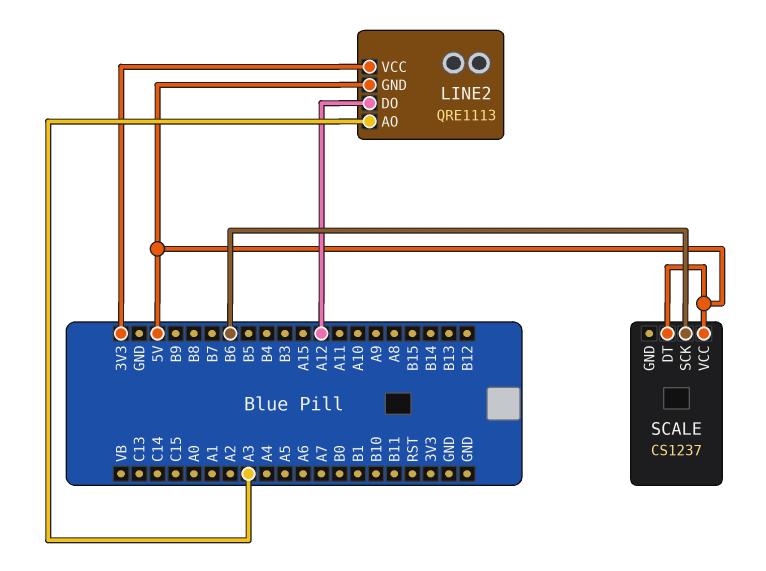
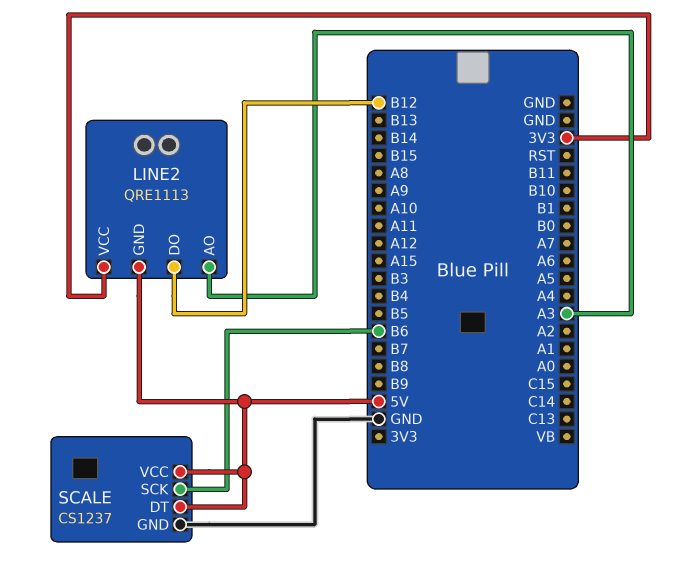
LINE2 pin DO: A12 -> B12
SCALE pin GND: none -> GND

